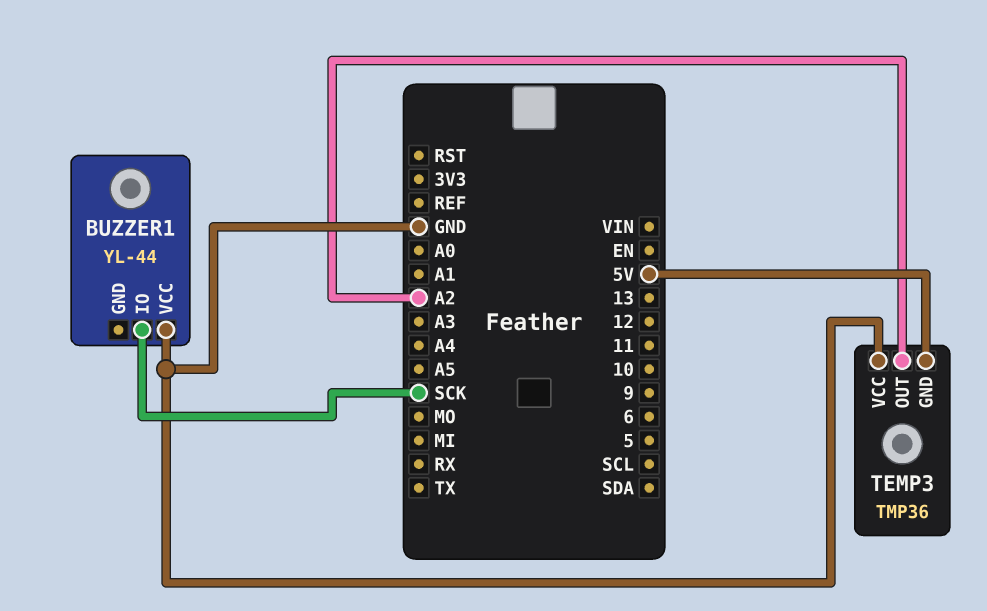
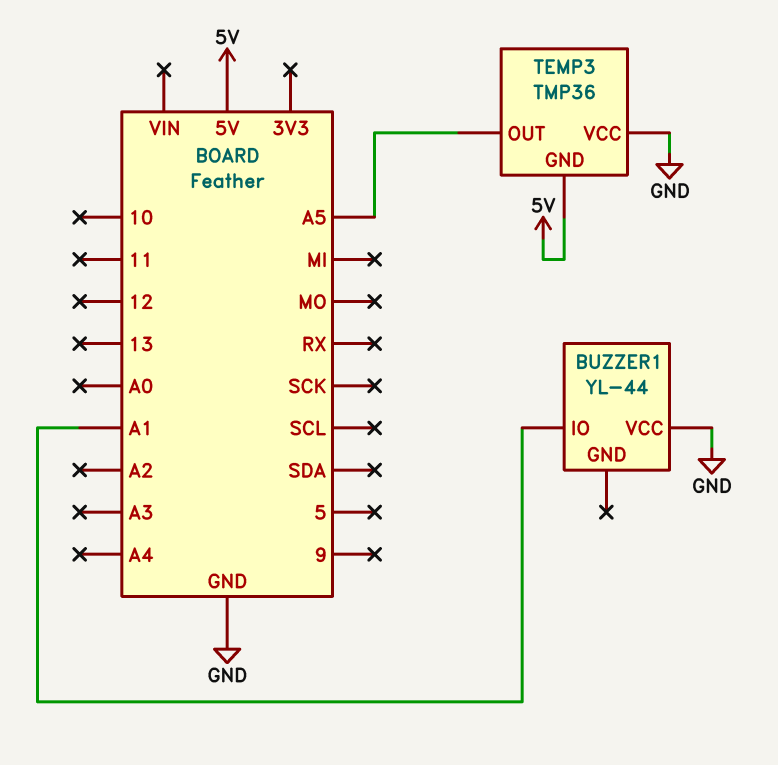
BUZZER1 pin IO: SCK -> A1
TEMP3 pin OUT: A2 -> A5

